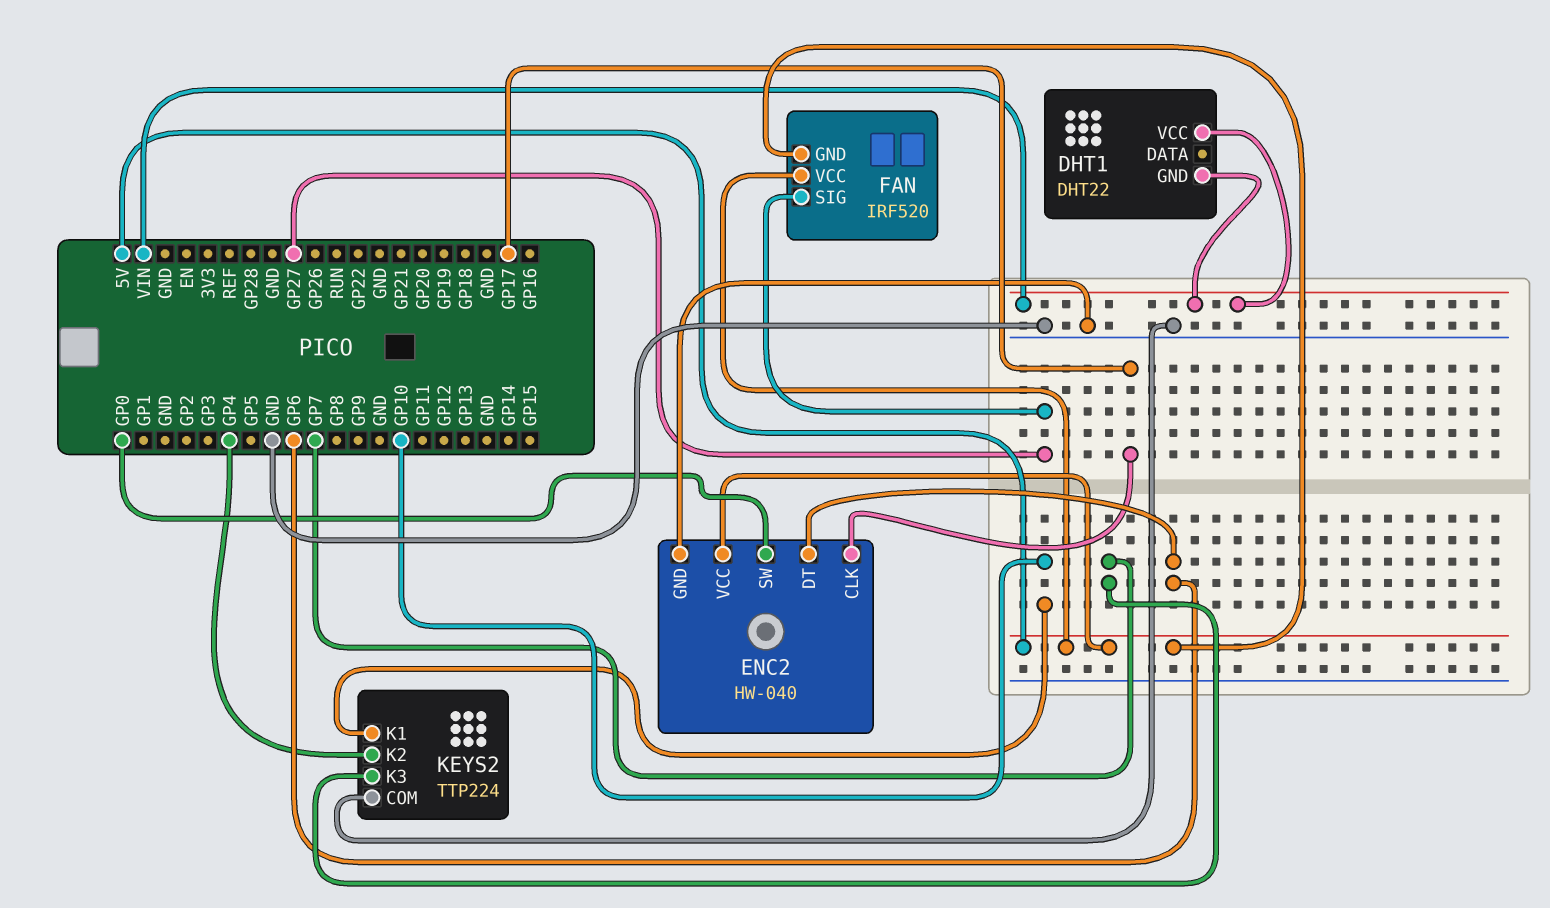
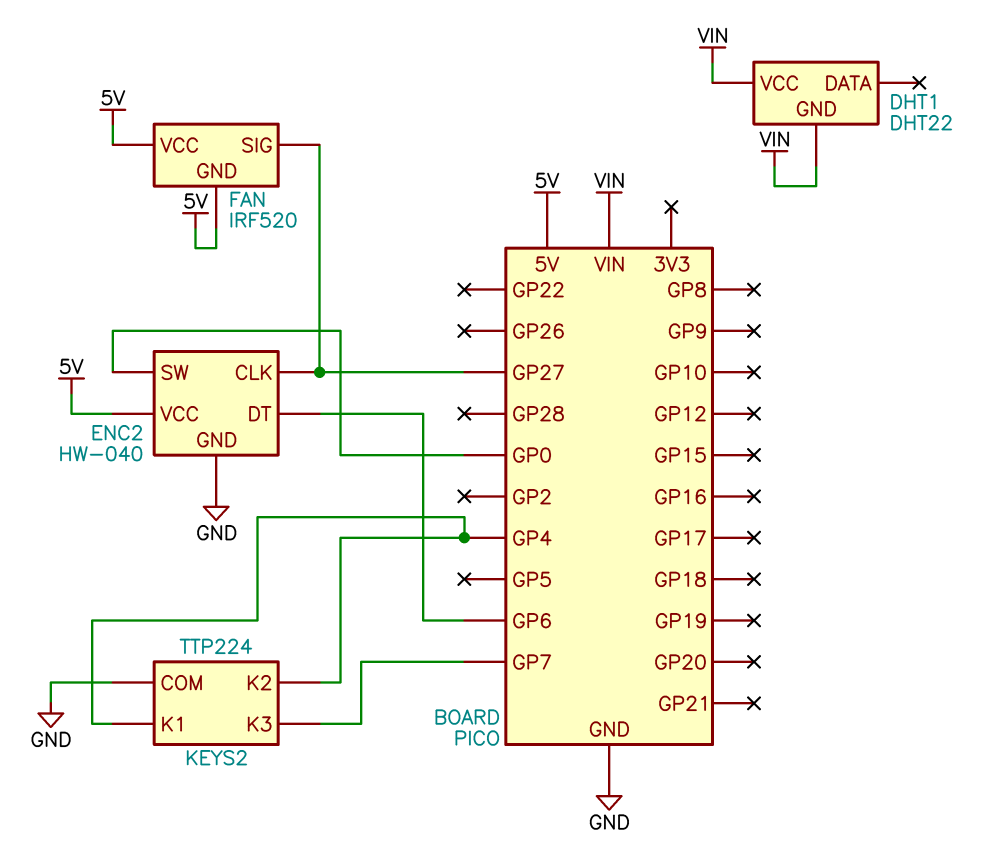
ENC2 pin CLK: GP17 -> GP27
KEYS2 pin K1: GP10 -> GP4

